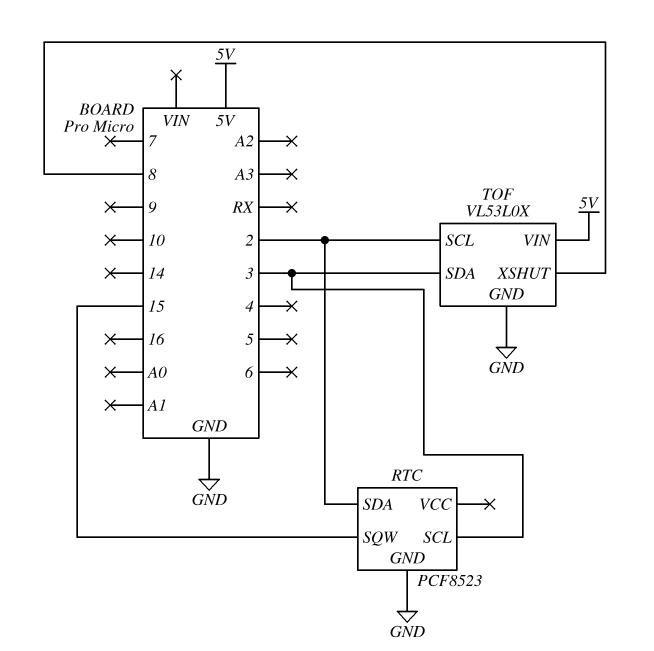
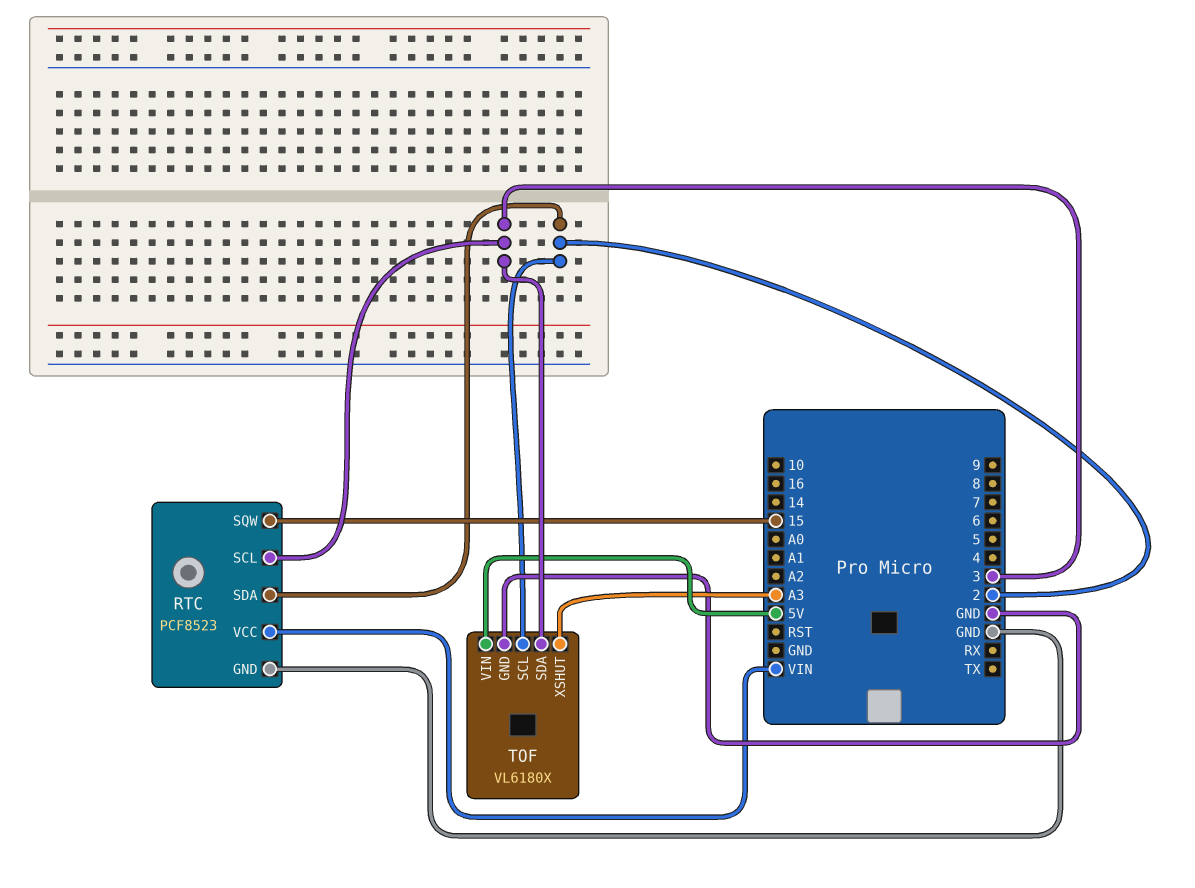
RTC pin VCC: none -> VIN
TOF: VL53L0X -> VL6180X
TOF pin XSHUT: 8 -> A3

